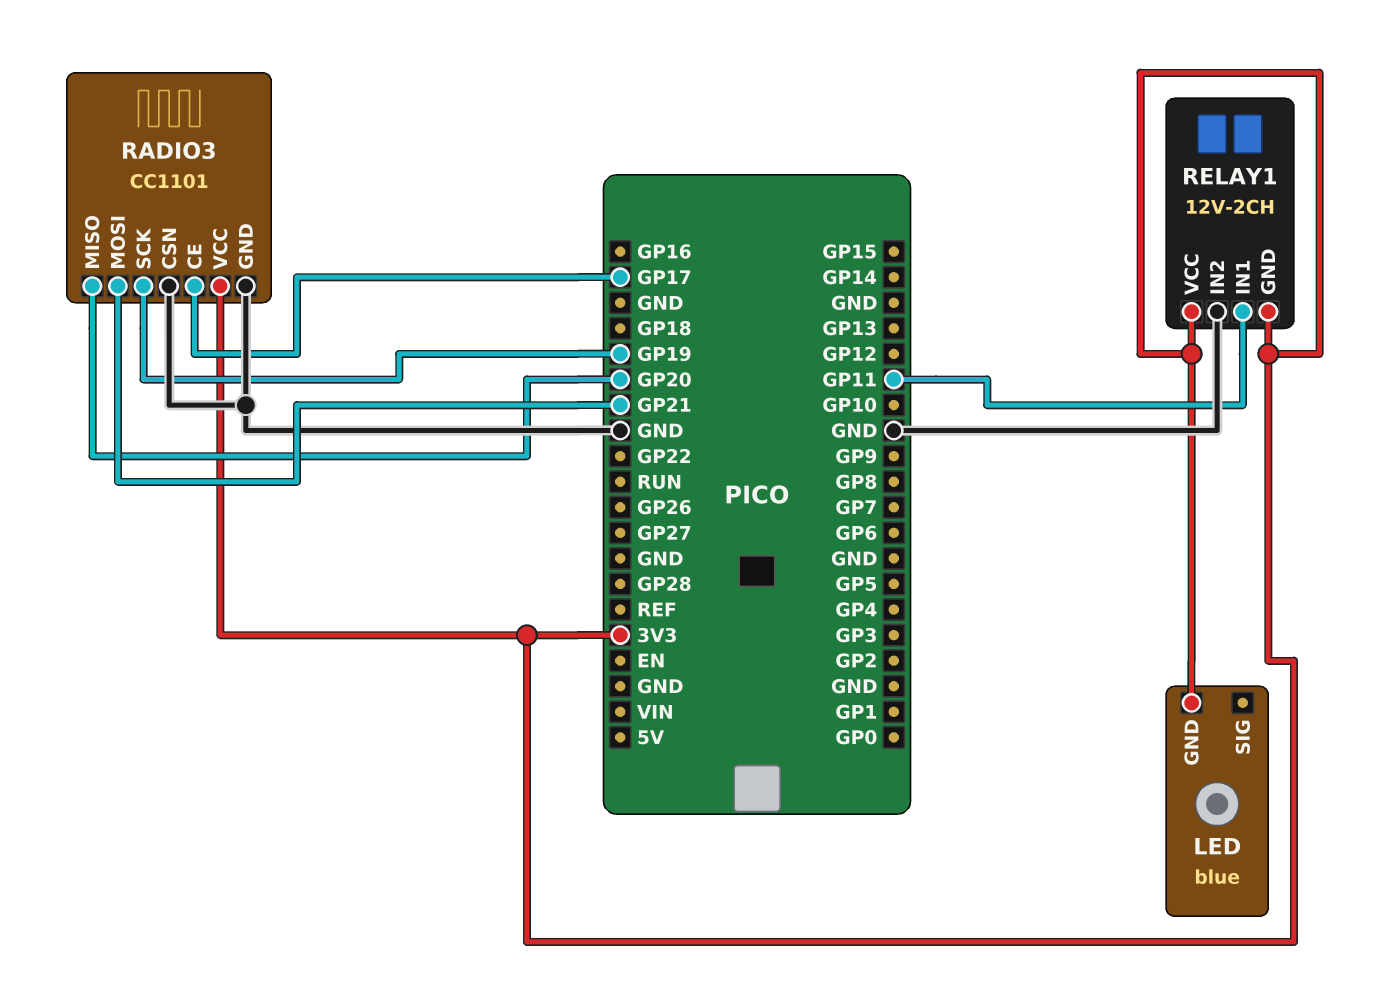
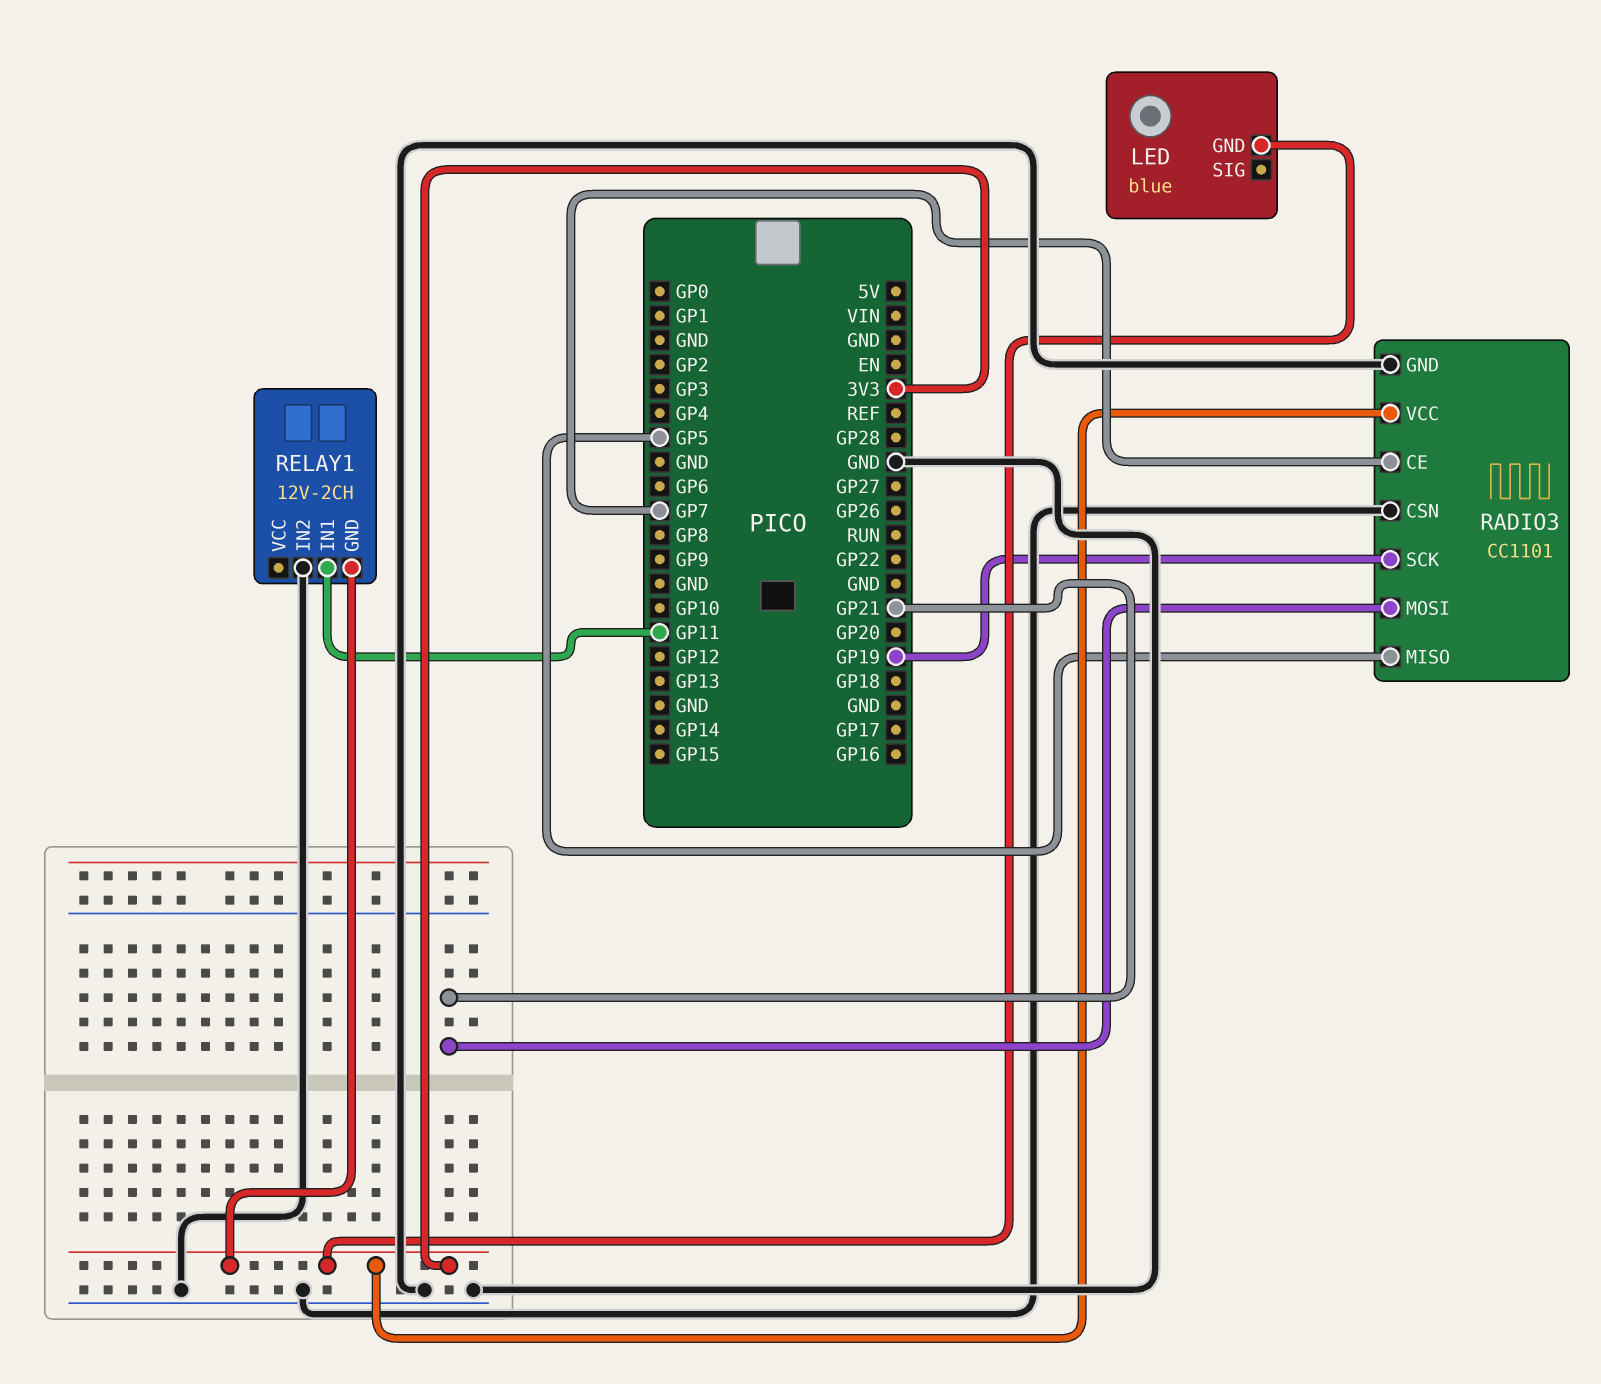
RADIO3 pin CE: GP17 -> GP7
RADIO3 pin MISO: GP20 -> GP5
RELAY1 pin VCC: 3V3 -> none

